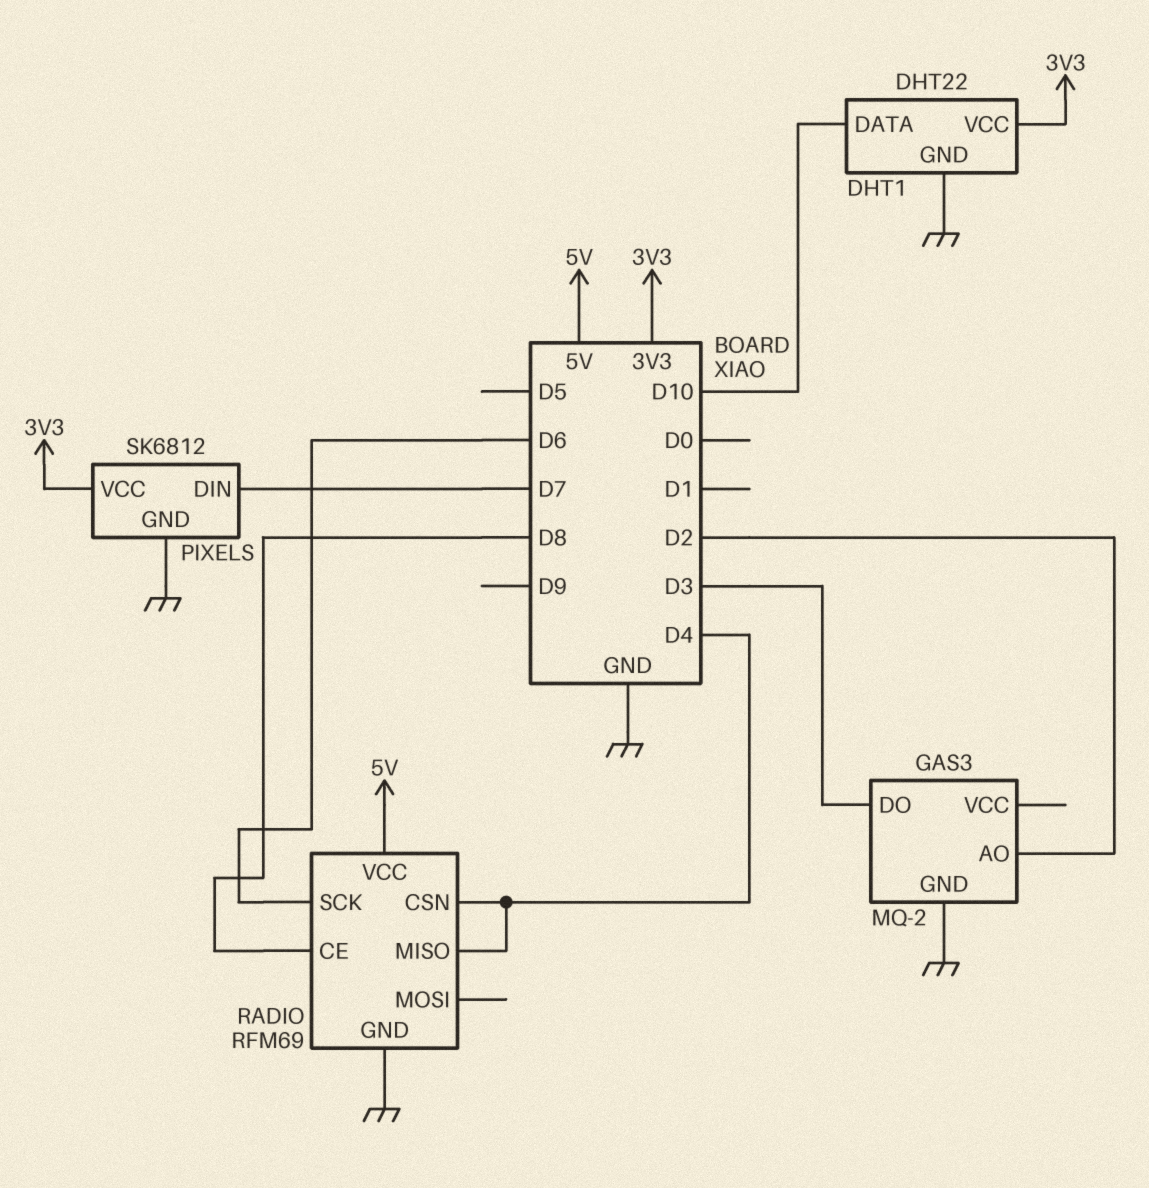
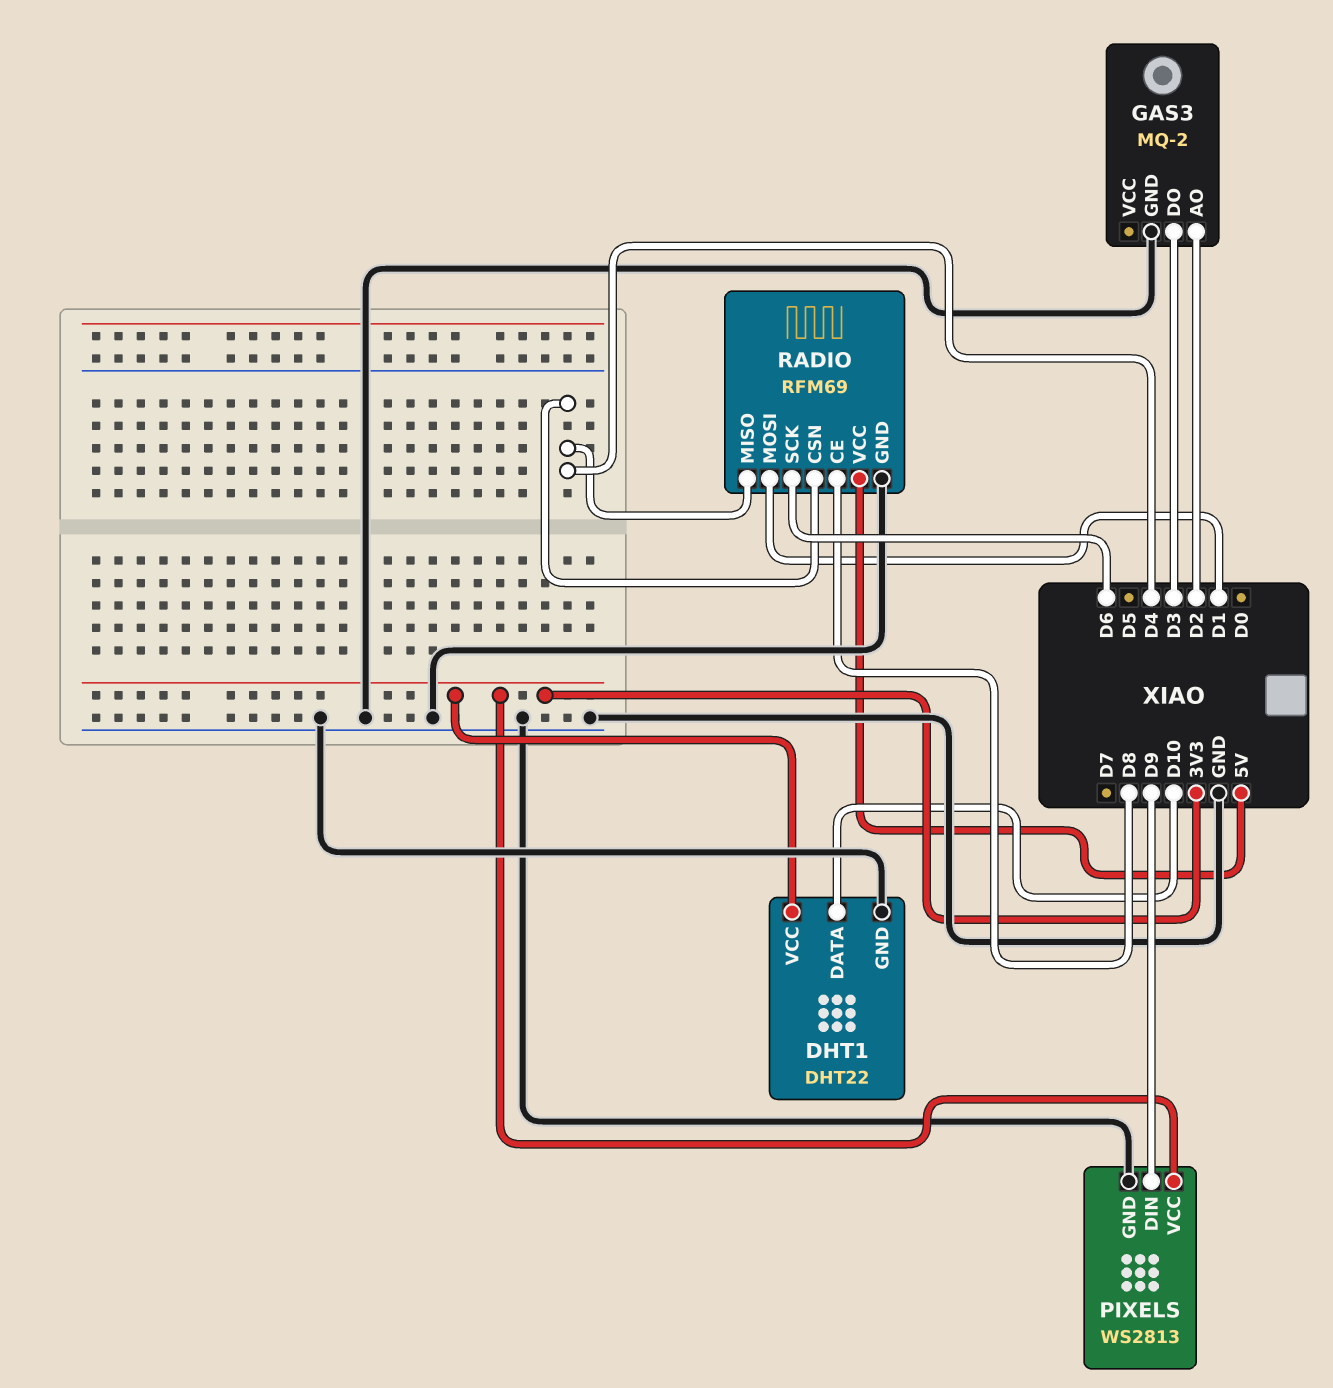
PIXELS: SK6812 -> WS2813
PIXELS pin DIN: D7 -> D9
RADIO pin MOSI: none -> D1

